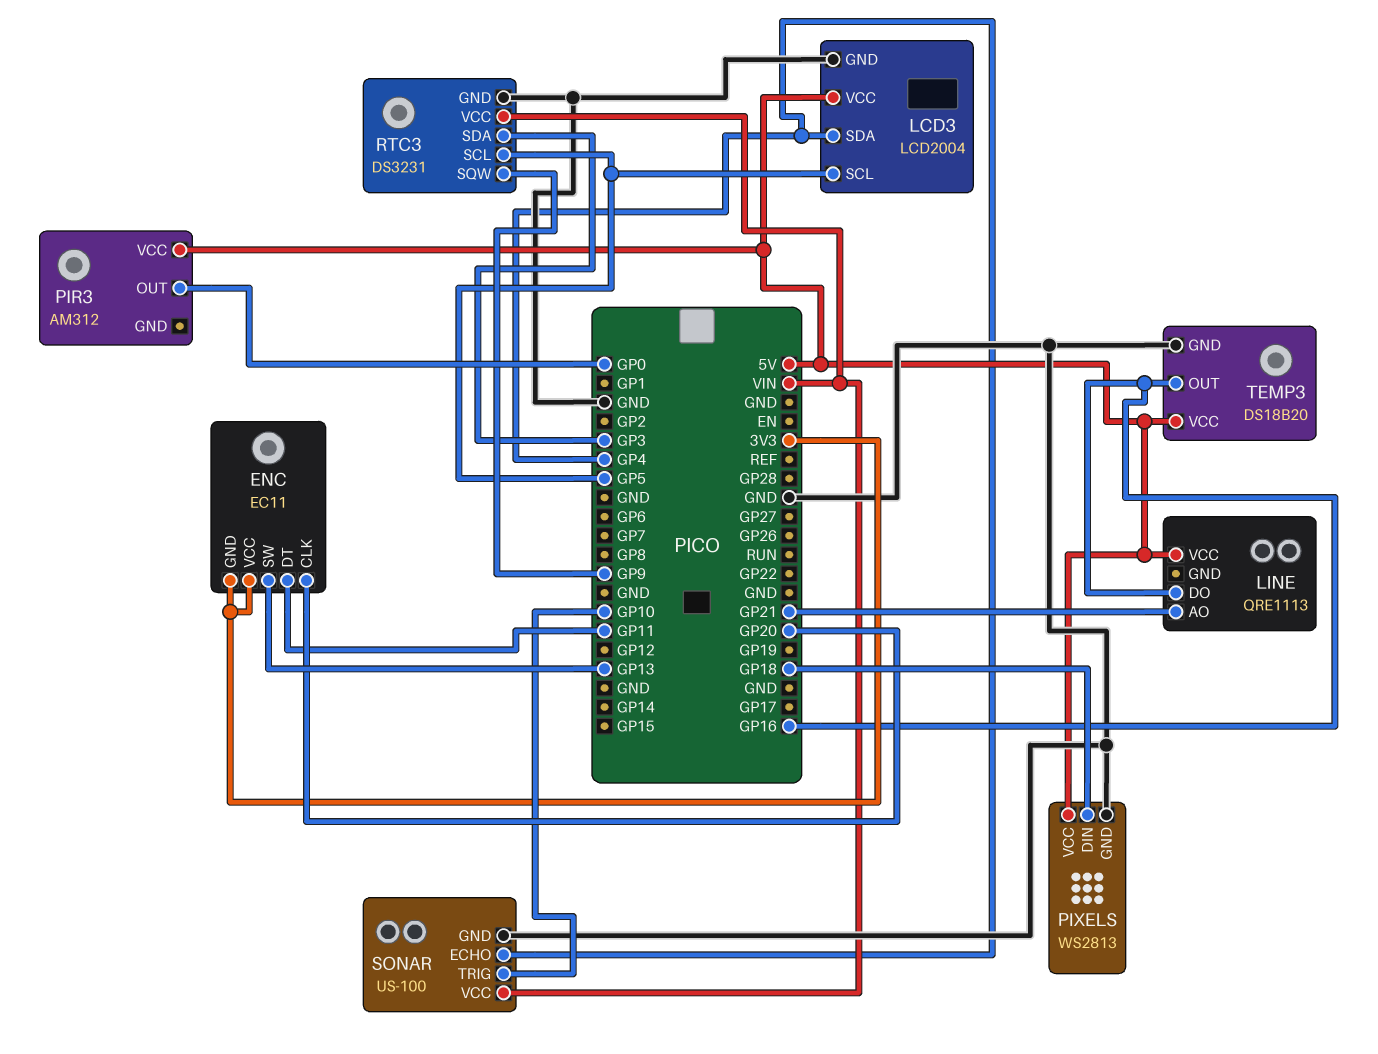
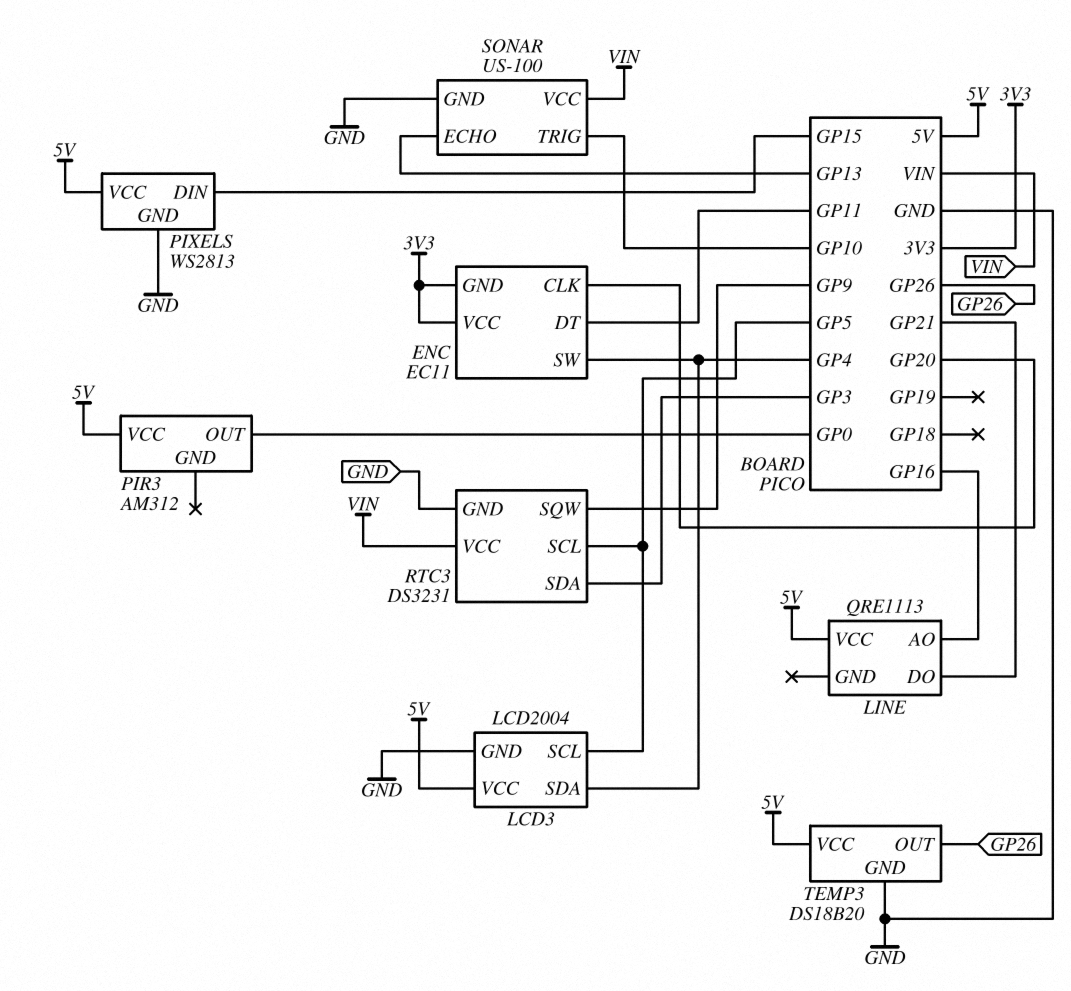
ENC pin SW: GP13 -> GP4
LINE pin AO: GP21 -> GP16
LINE pin DO: GP16 -> GP21
PIXELS pin DIN: GP18 -> GP15
SONAR pin ECHO: GP4 -> GP13
TEMP3 pin OUT: GP16 -> GP26

